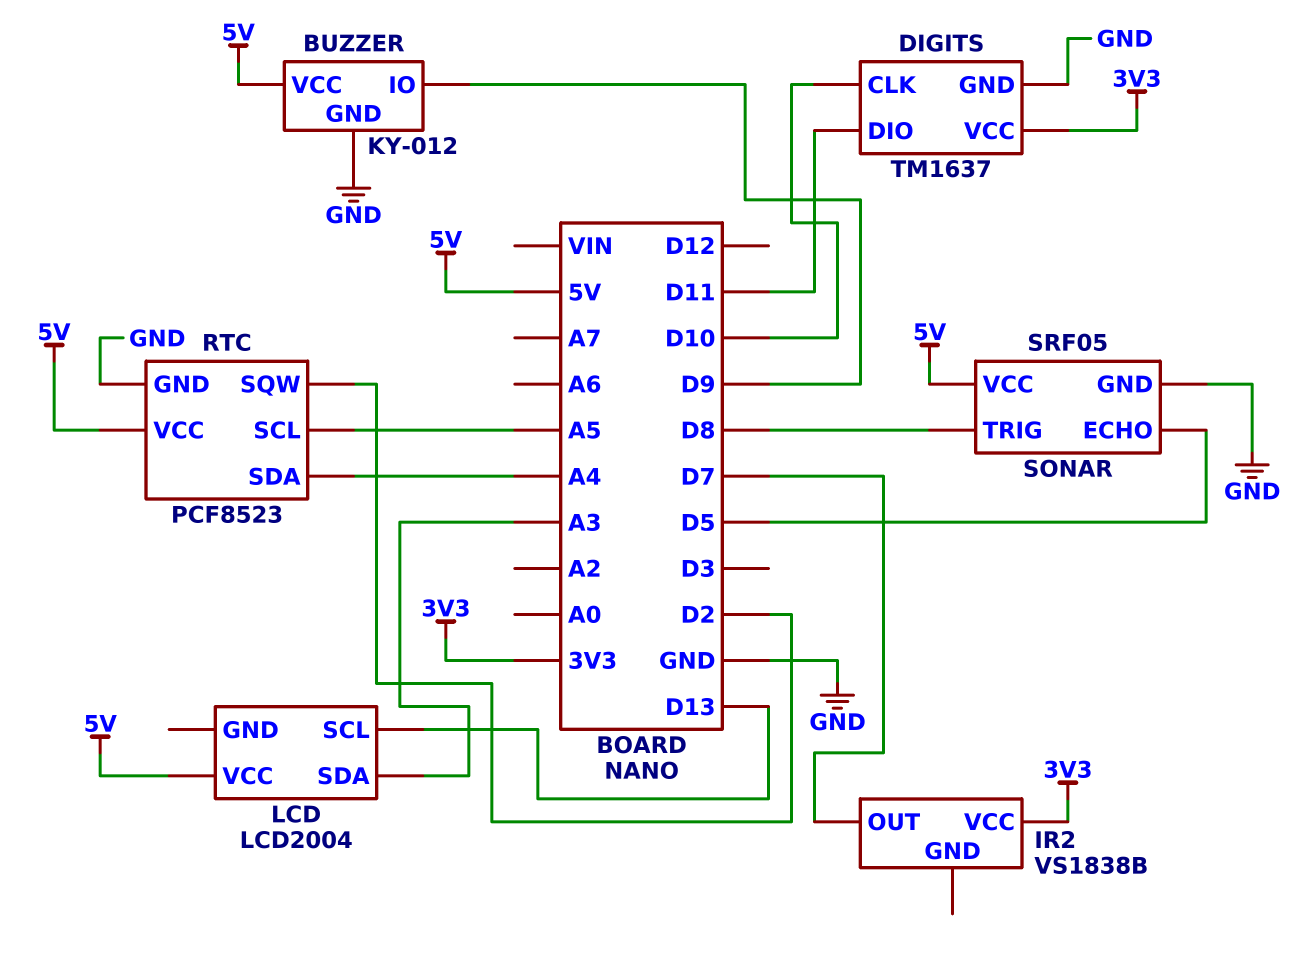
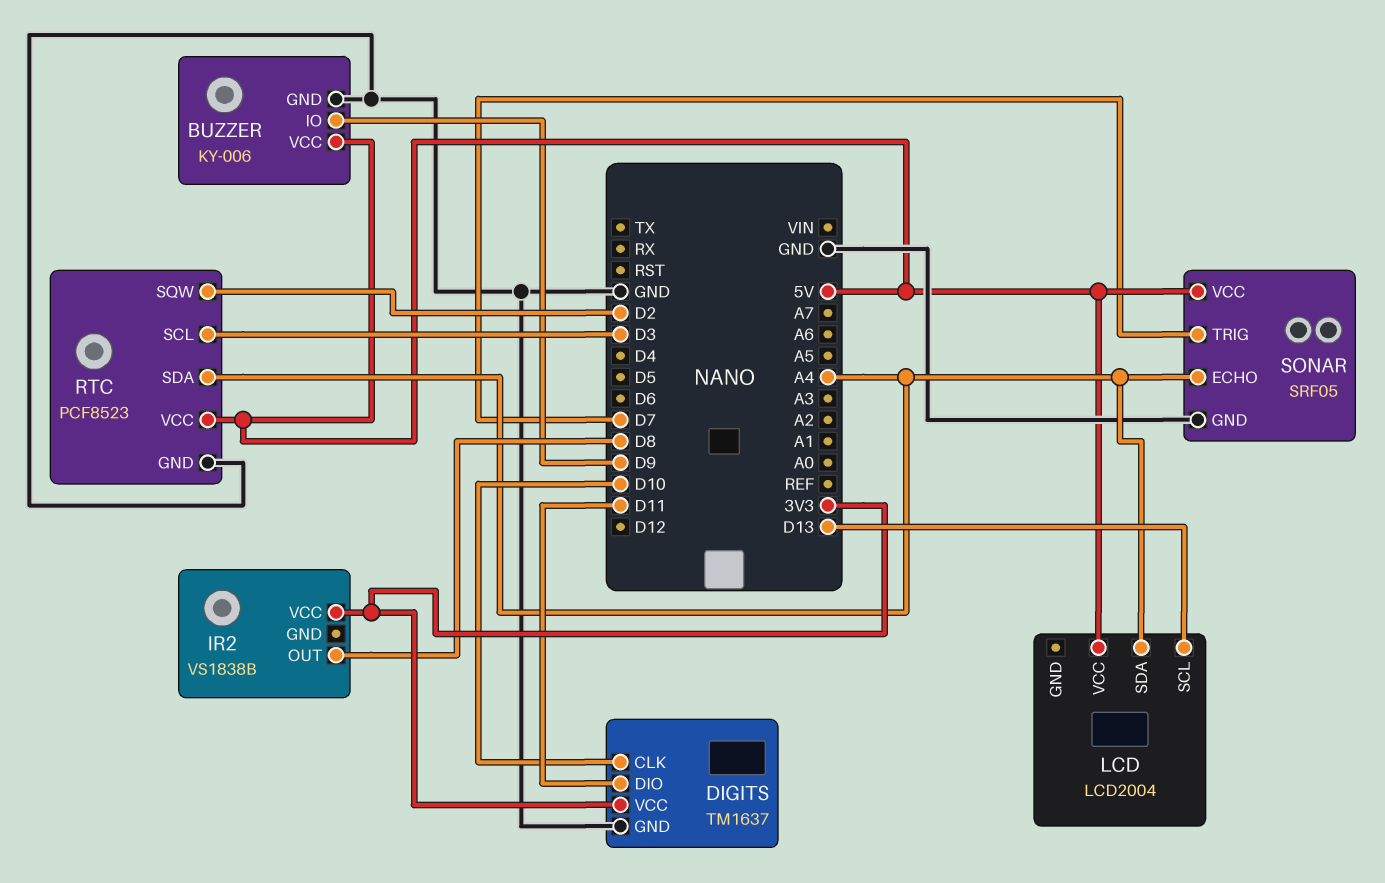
BUZZER: KY-012 -> KY-006
IR2 pin OUT: D7 -> D8
LCD pin SDA: A3 -> A4
RTC pin SCL: A5 -> D3
SONAR pin ECHO: D5 -> A4
SONAR pin TRIG: D8 -> D7

